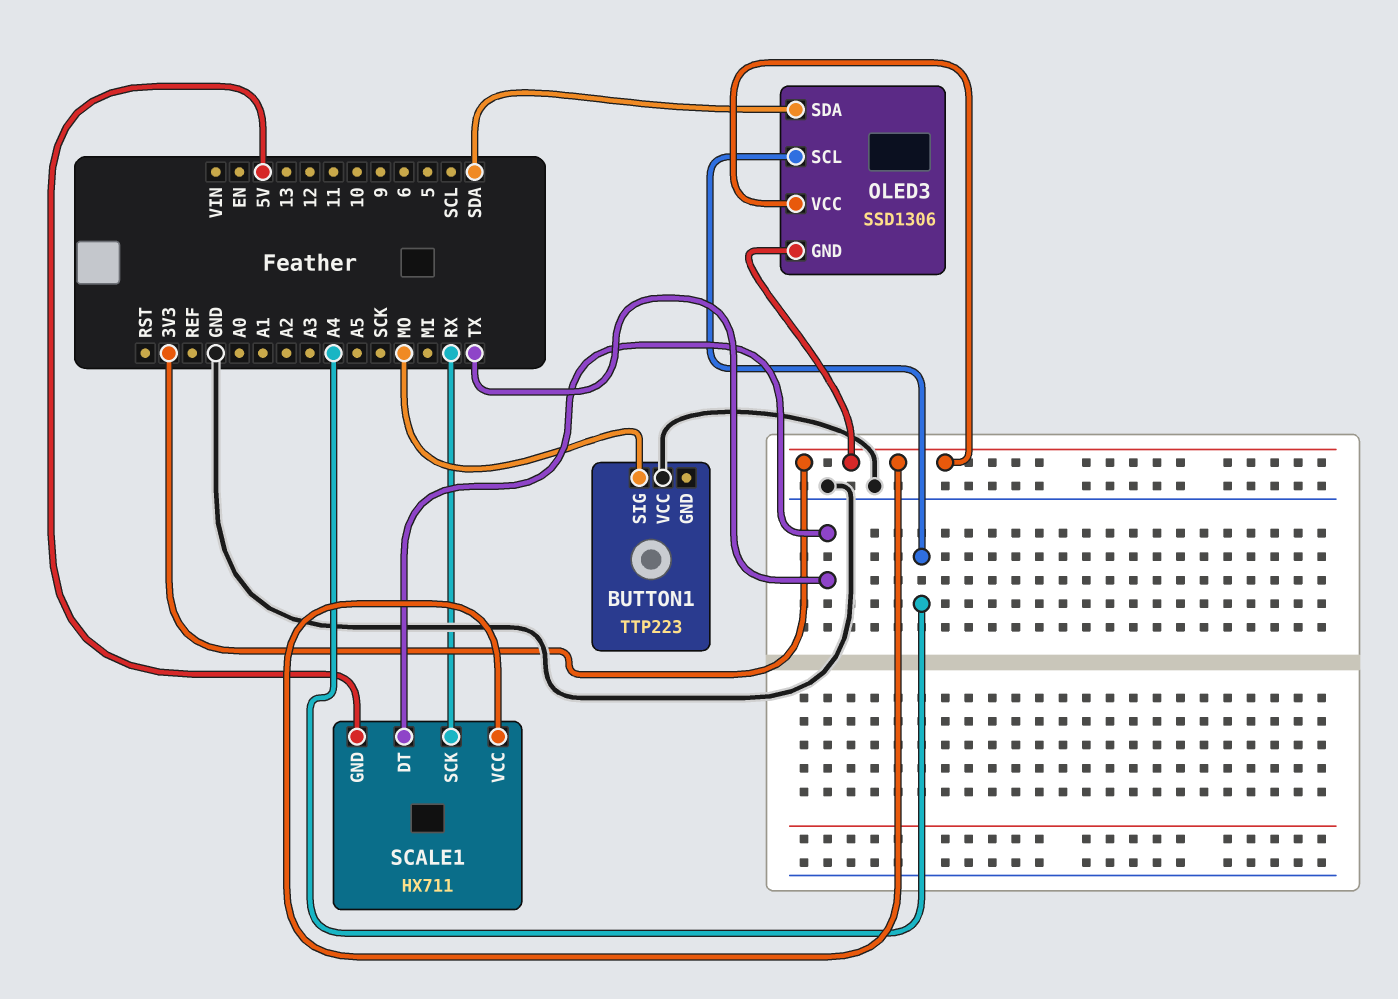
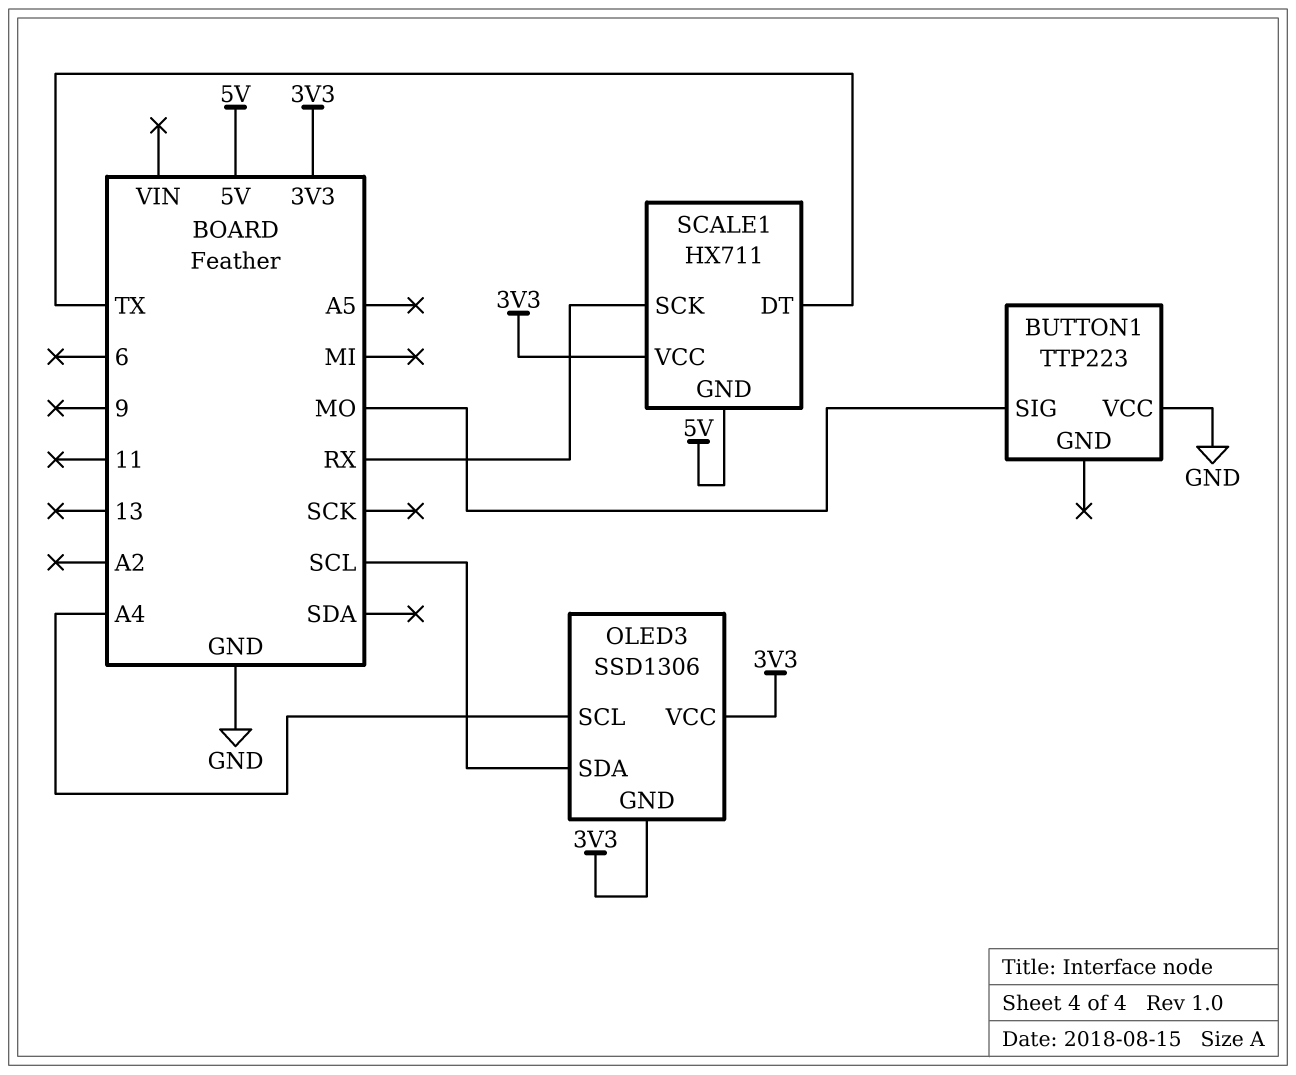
OLED3 pin SDA: SDA -> SCL

